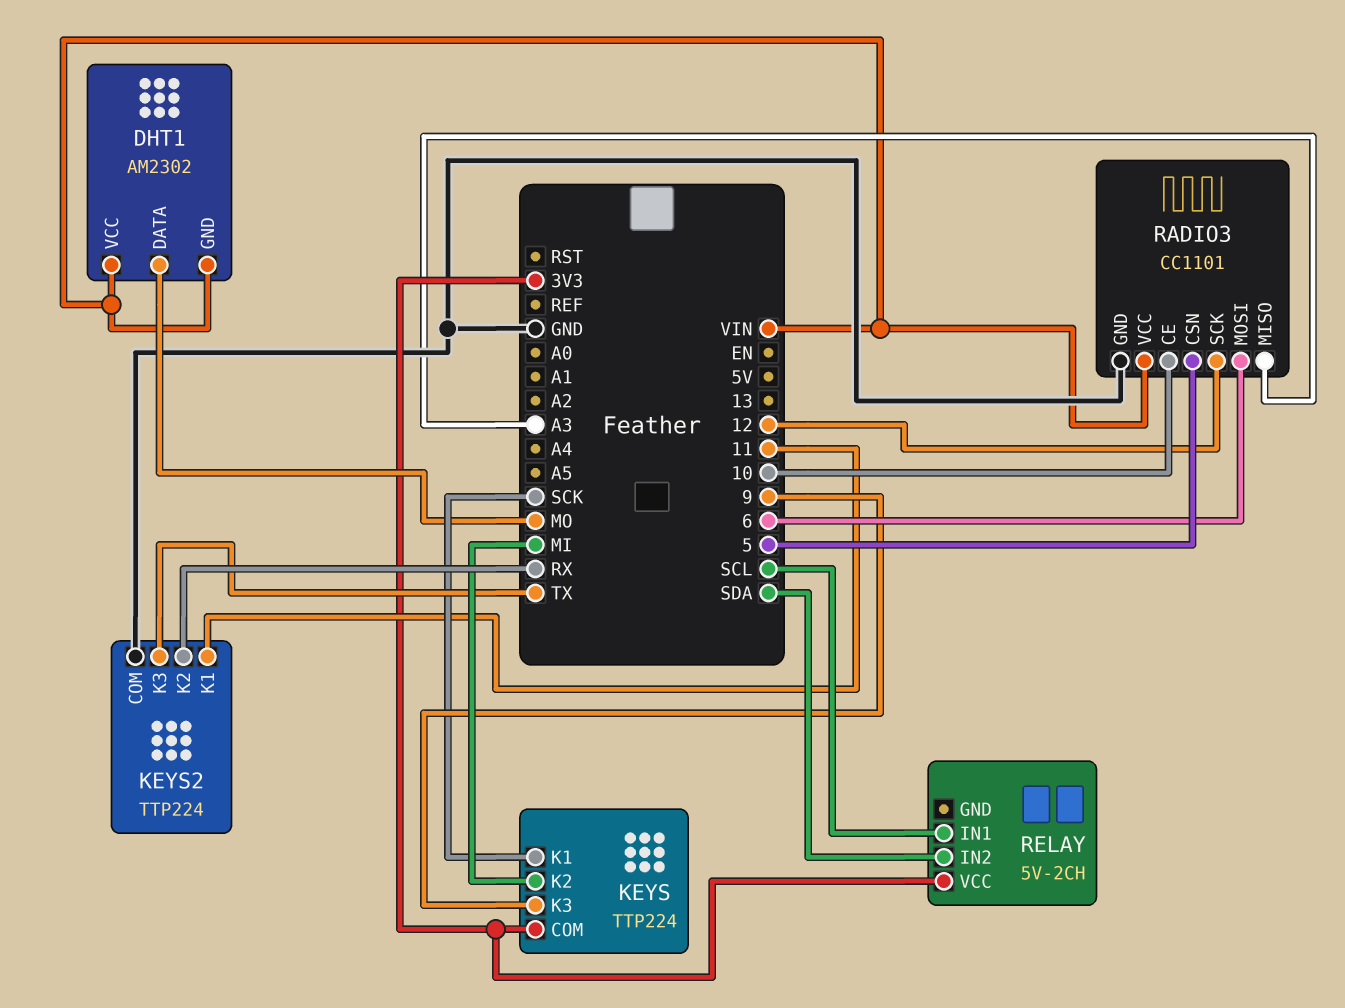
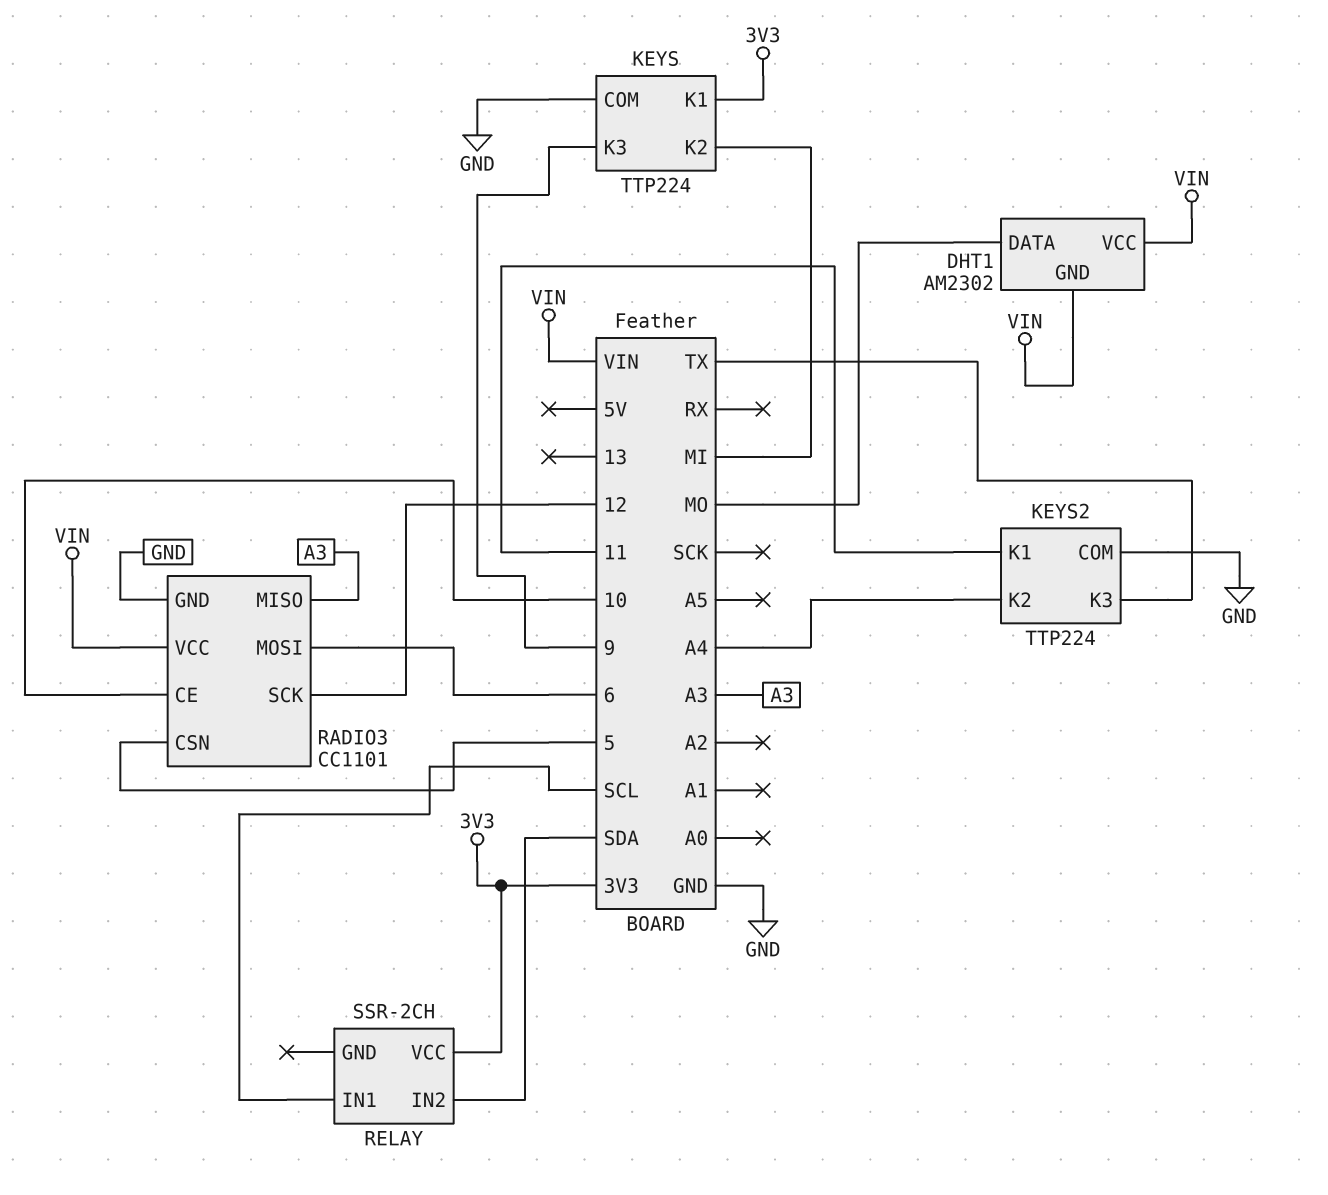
KEYS pin COM: 3V3 -> GND
KEYS pin K1: SCK -> 3V3
KEYS2 pin K2: RX -> A4
RELAY: 5V-2CH -> SSR-2CH

